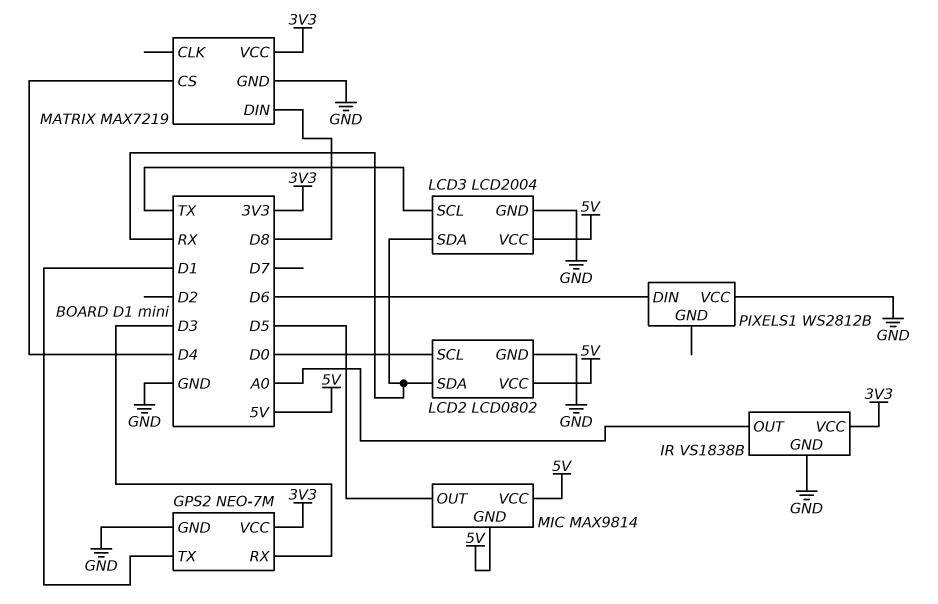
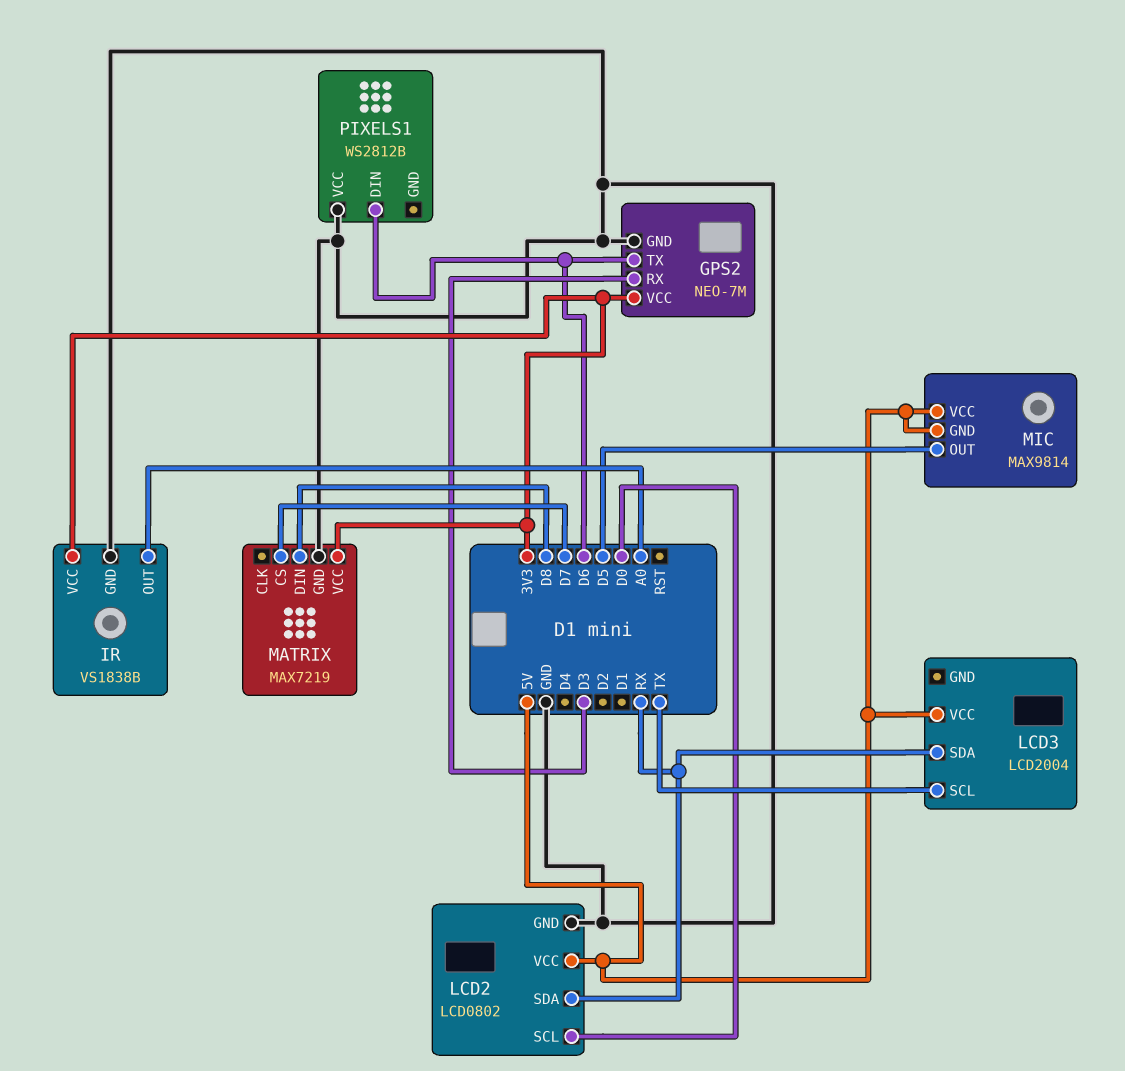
GPS2 pin TX: D1 -> D6
LCD3 pin GND: GND -> none
MATRIX pin CS: D4 -> D7

